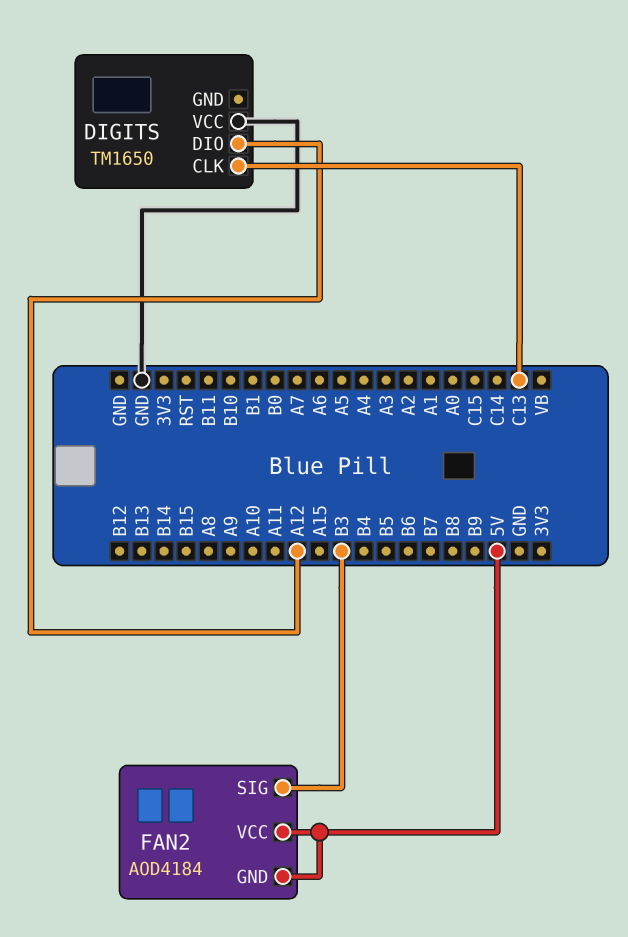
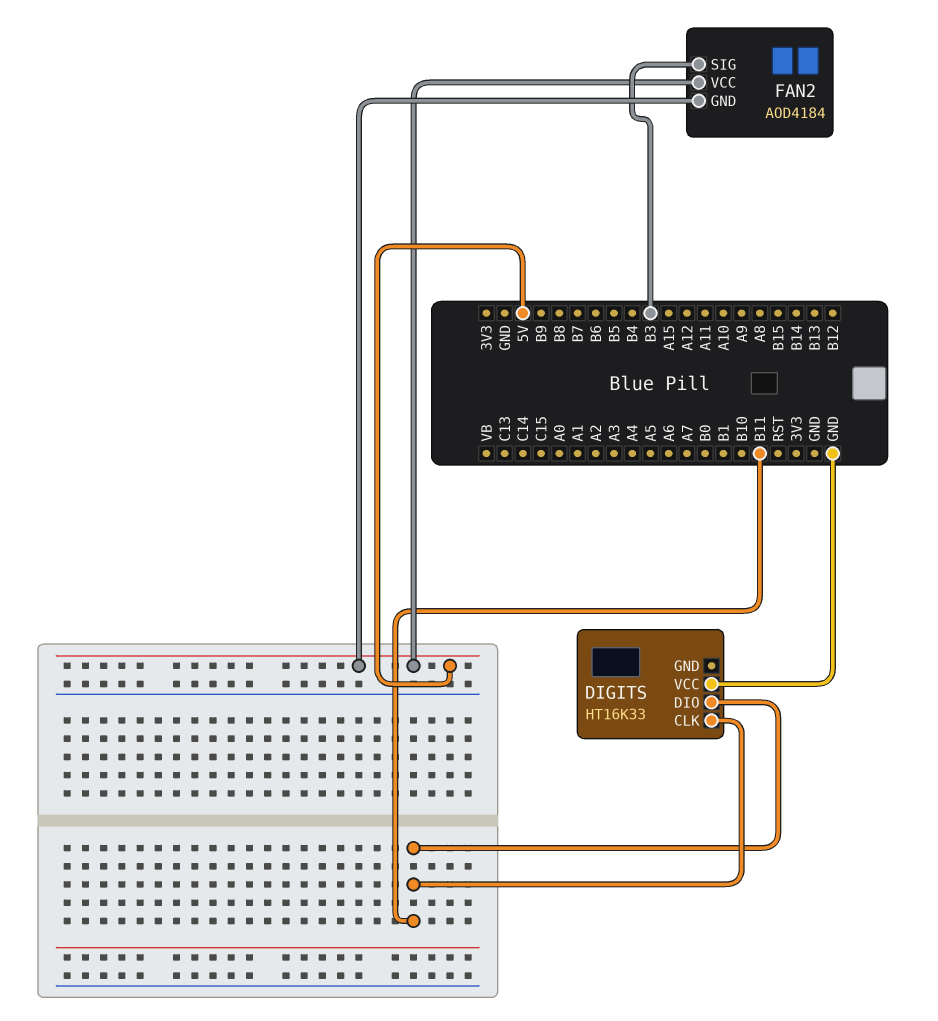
DIGITS: TM1650 -> HT16K33
DIGITS pin CLK: C13 -> B11
DIGITS pin DIO: A12 -> B11

